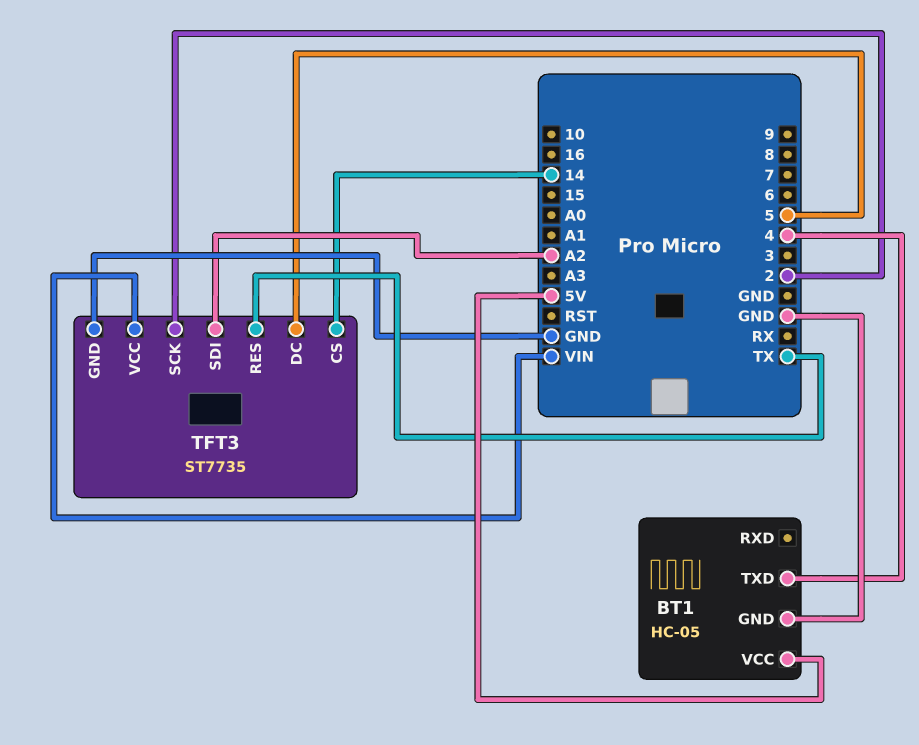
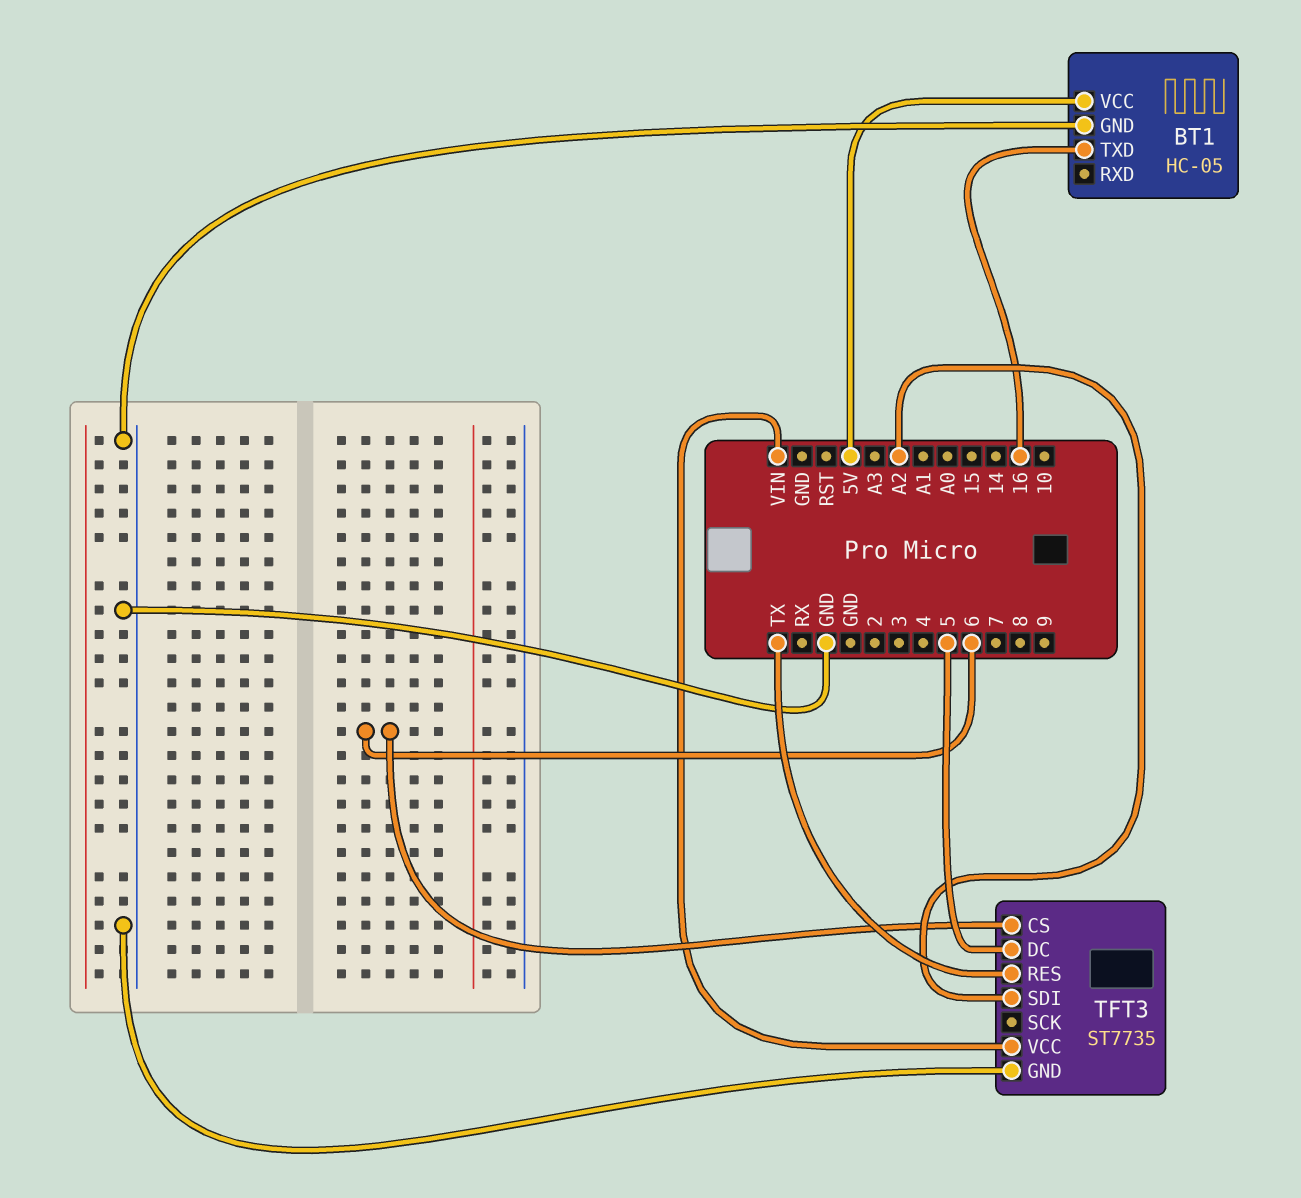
BT1 pin TXD: 4 -> 16
TFT3 pin CS: 14 -> 6
TFT3 pin SCK: 2 -> none

